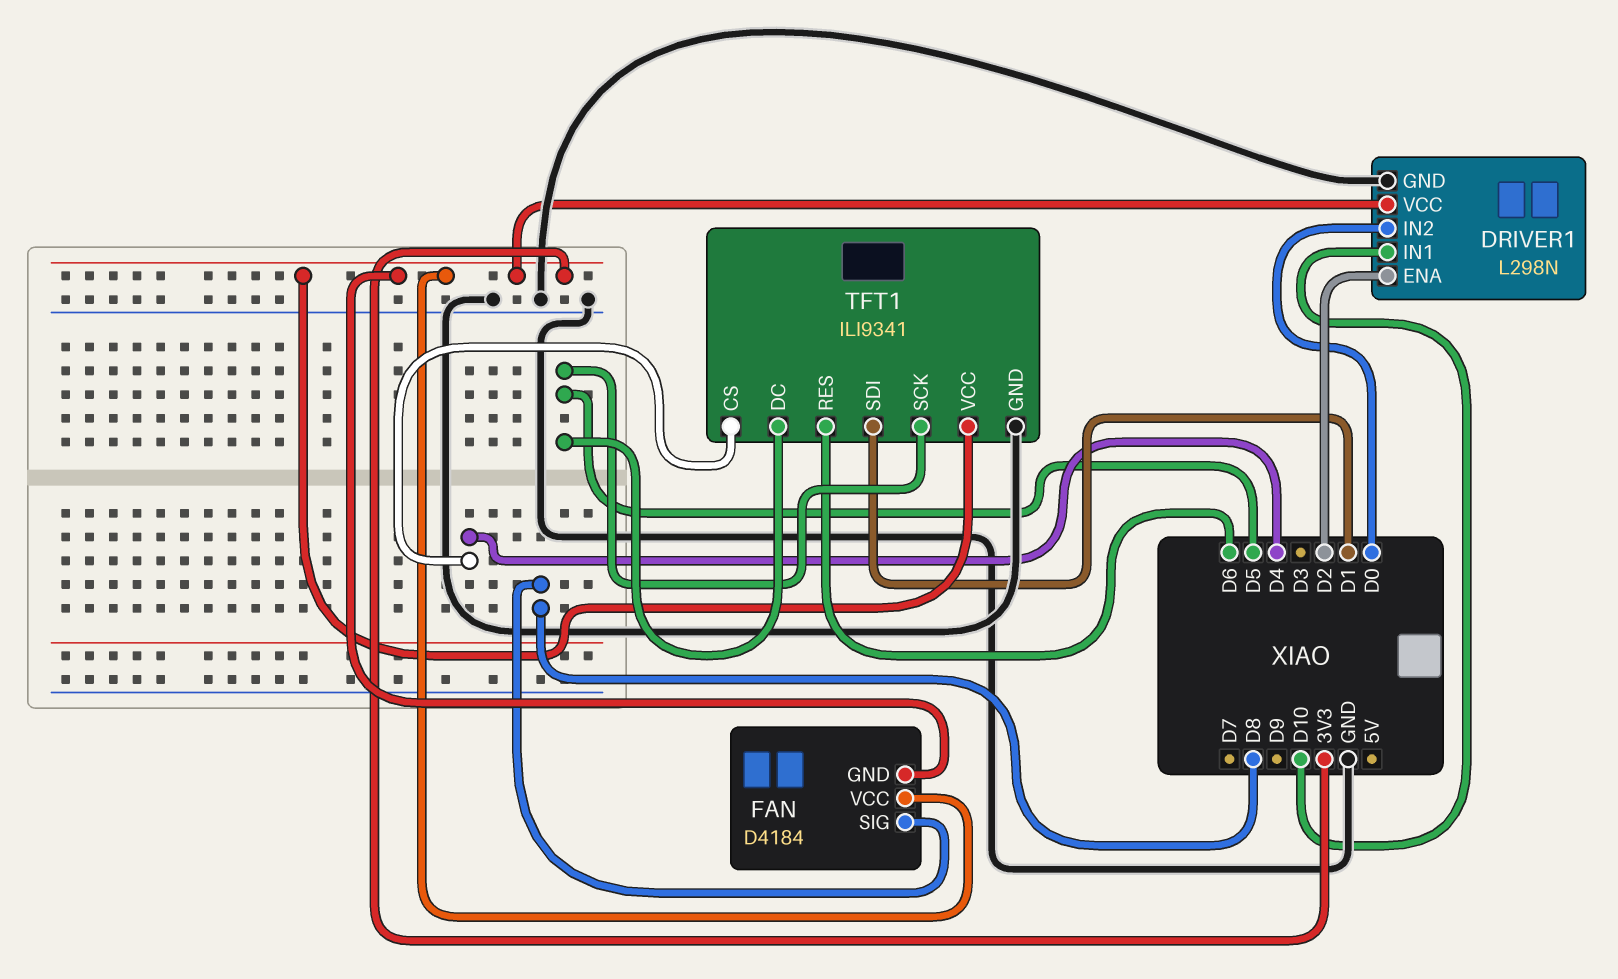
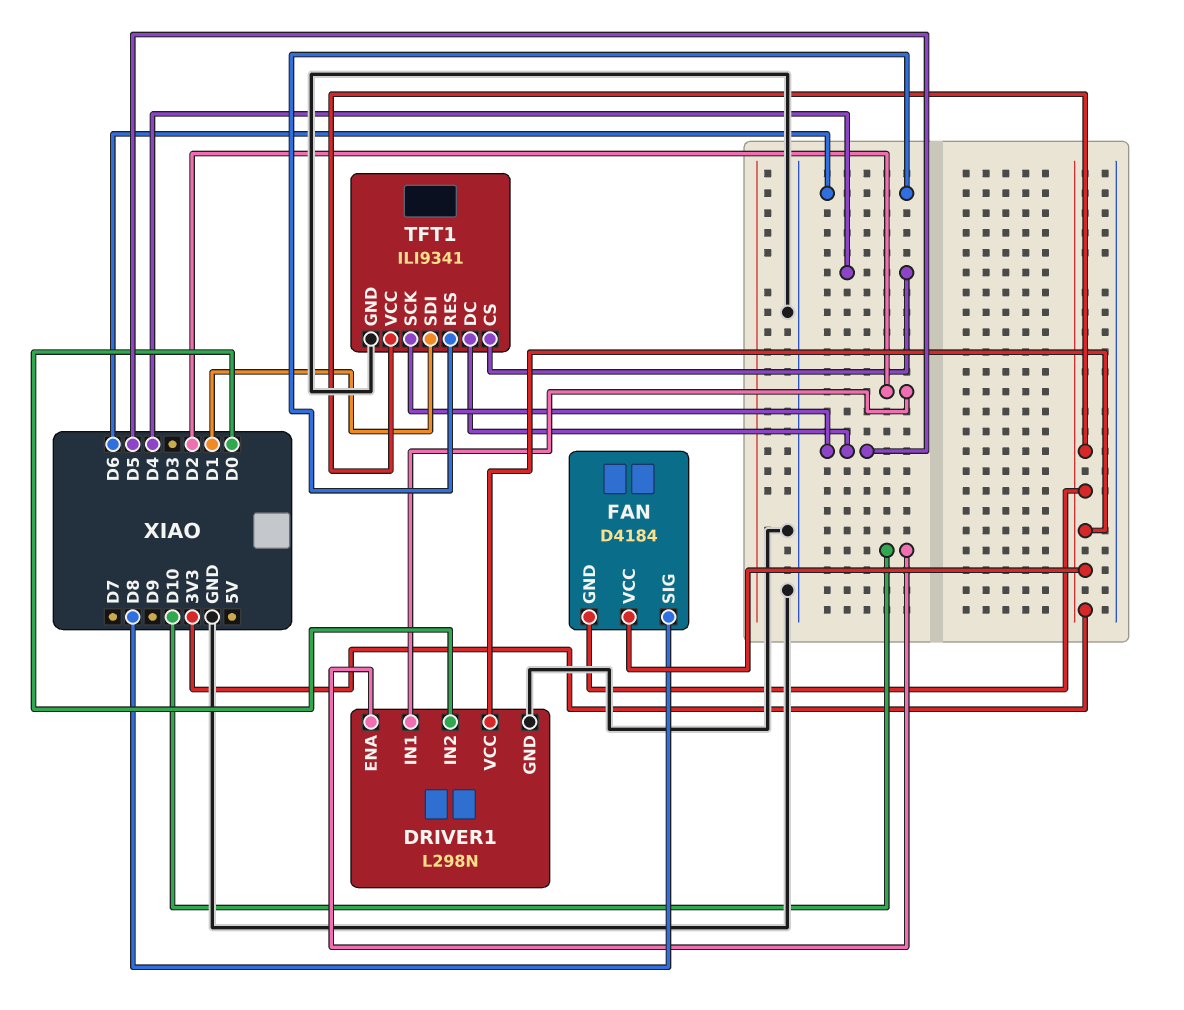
DRIVER1 pin ENA: D2 -> D10
DRIVER1 pin IN1: D10 -> D2

